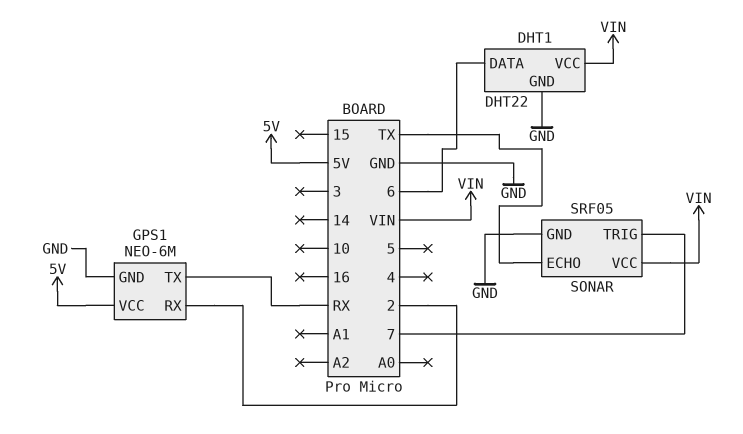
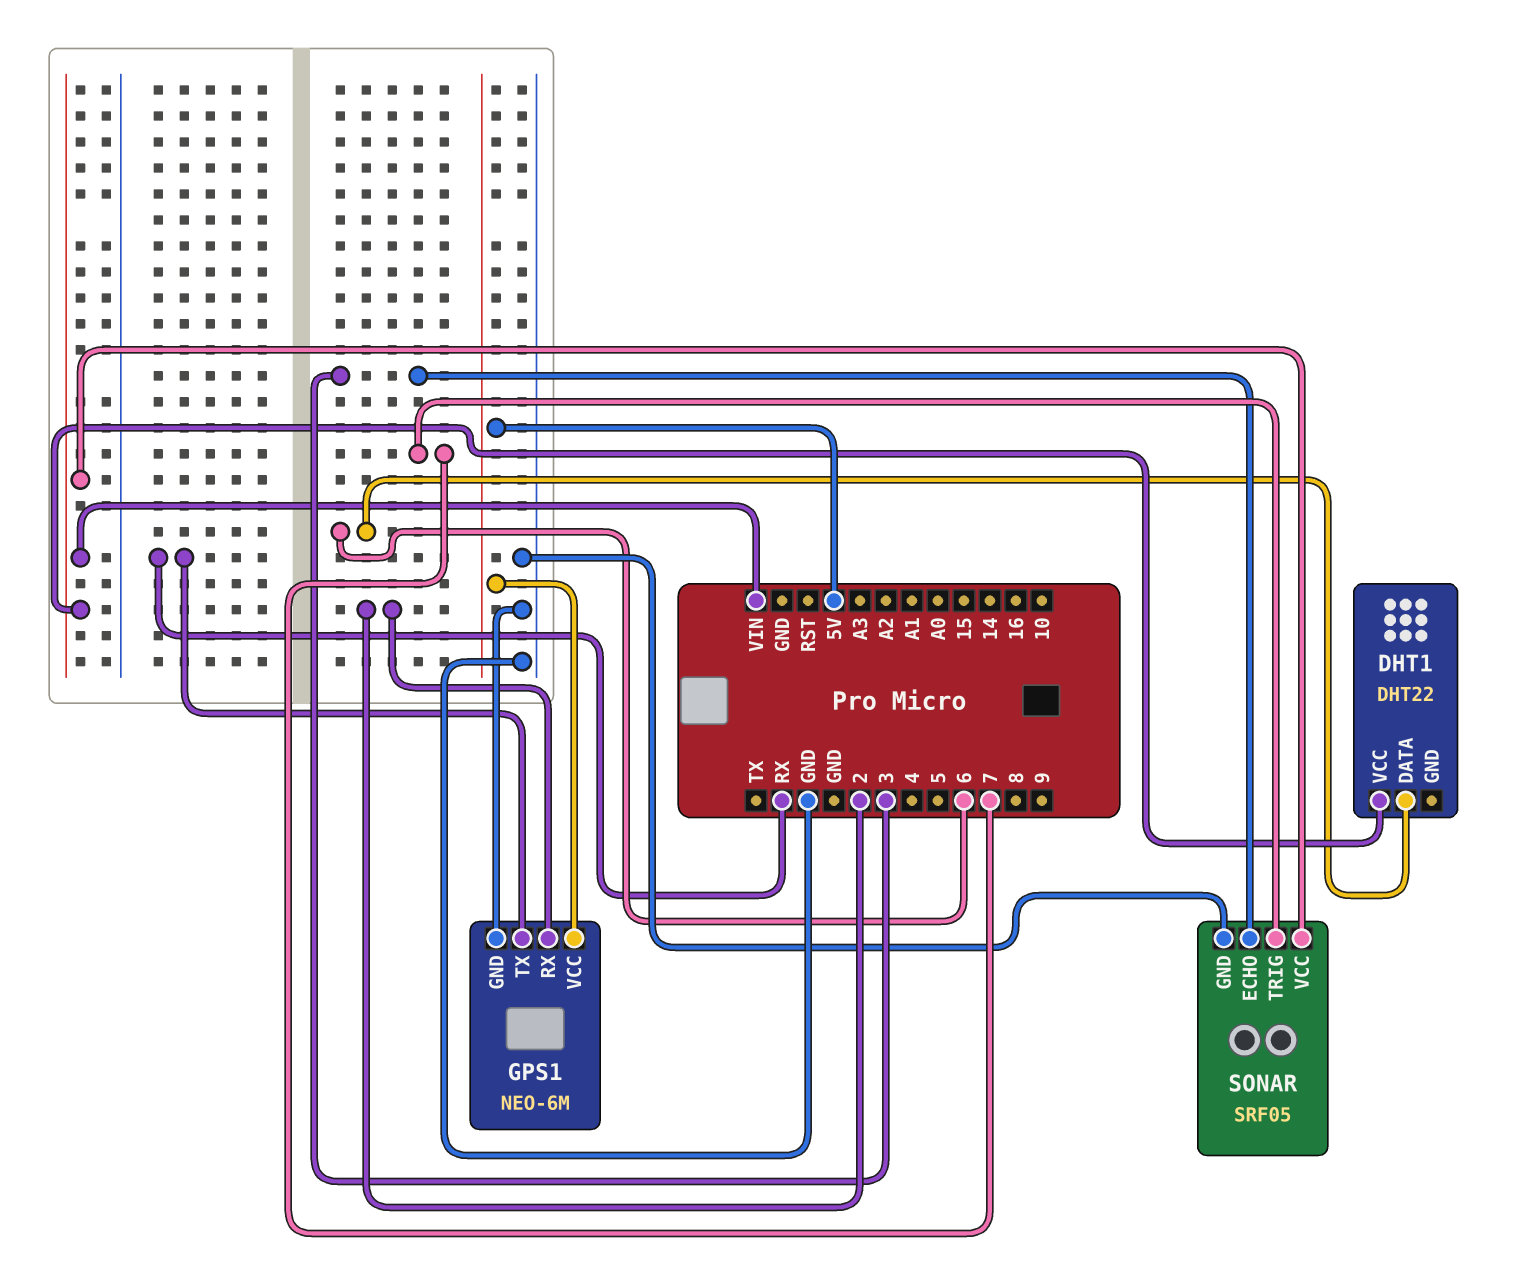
DHT1 pin GND: GND -> none
SONAR pin ECHO: TX -> 3

